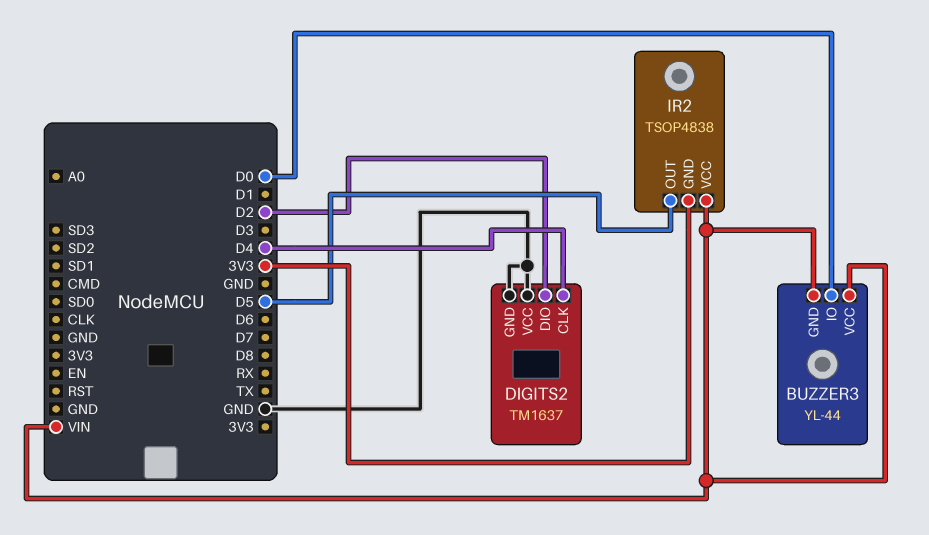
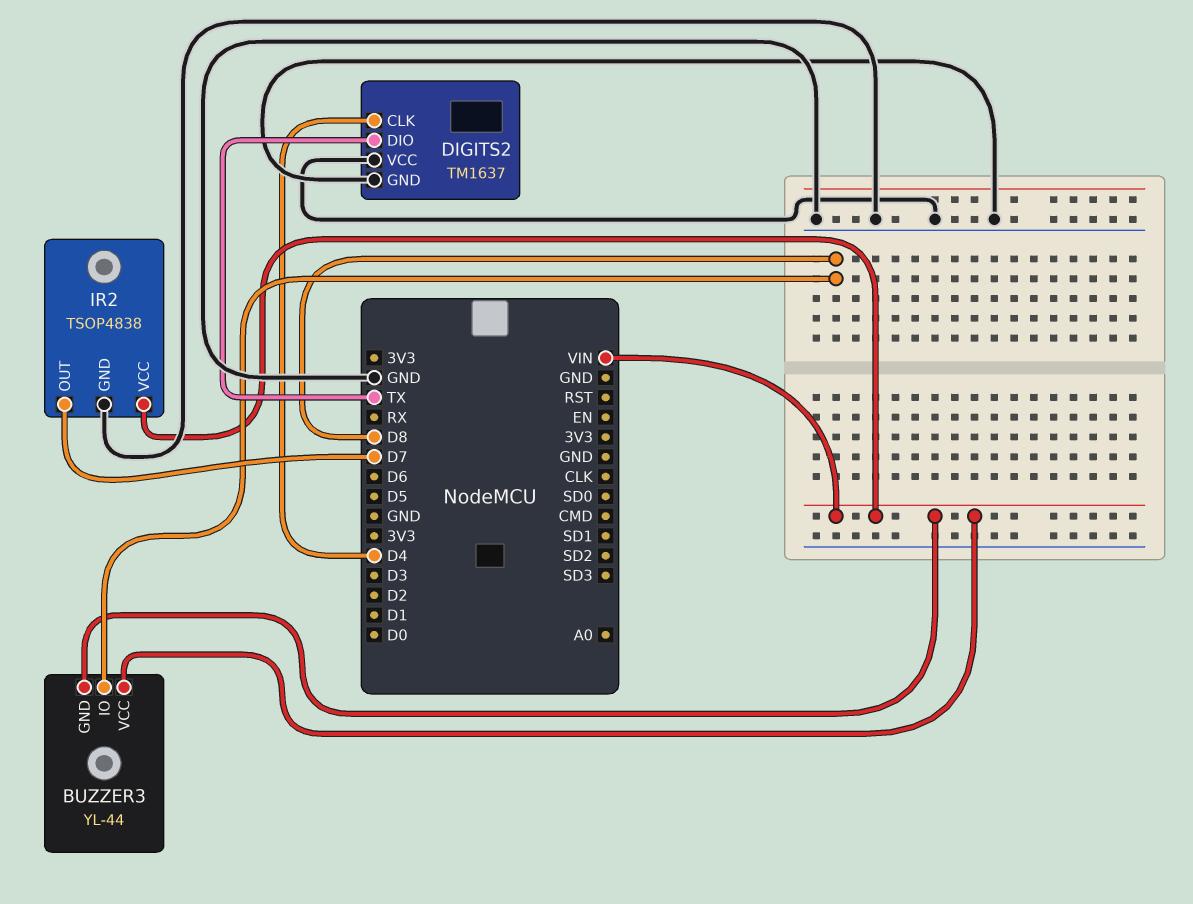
BUZZER3 pin IO: D0 -> D8
DIGITS2 pin DIO: D2 -> TX
IR2 pin GND: 3V3 -> GND
IR2 pin OUT: D5 -> D7

